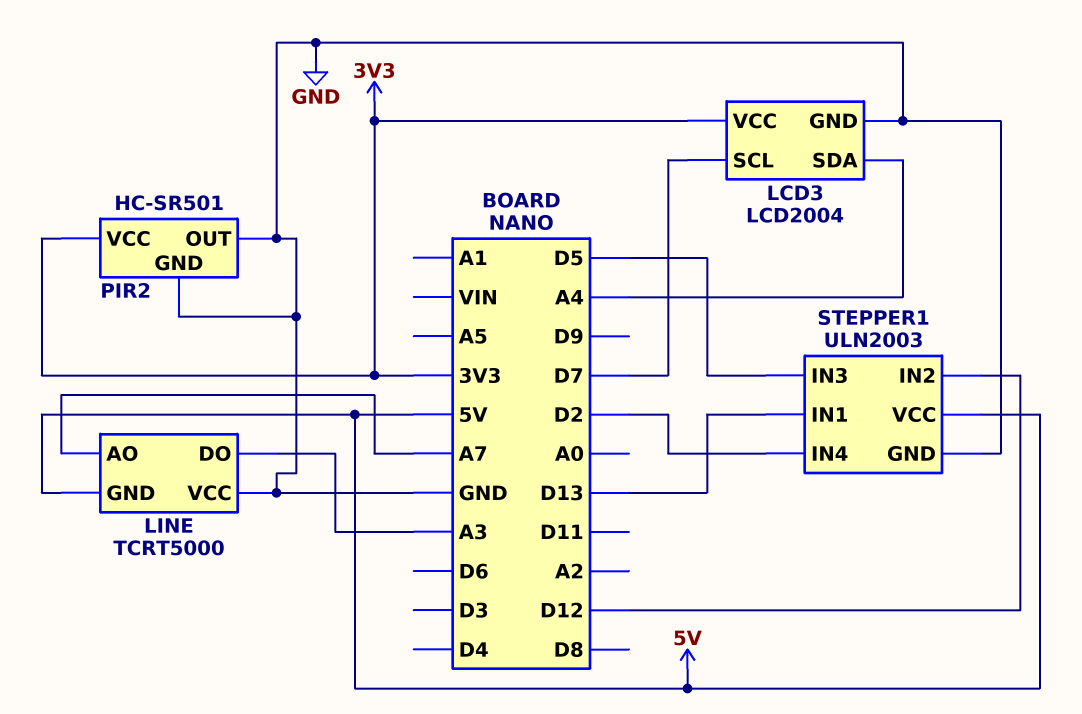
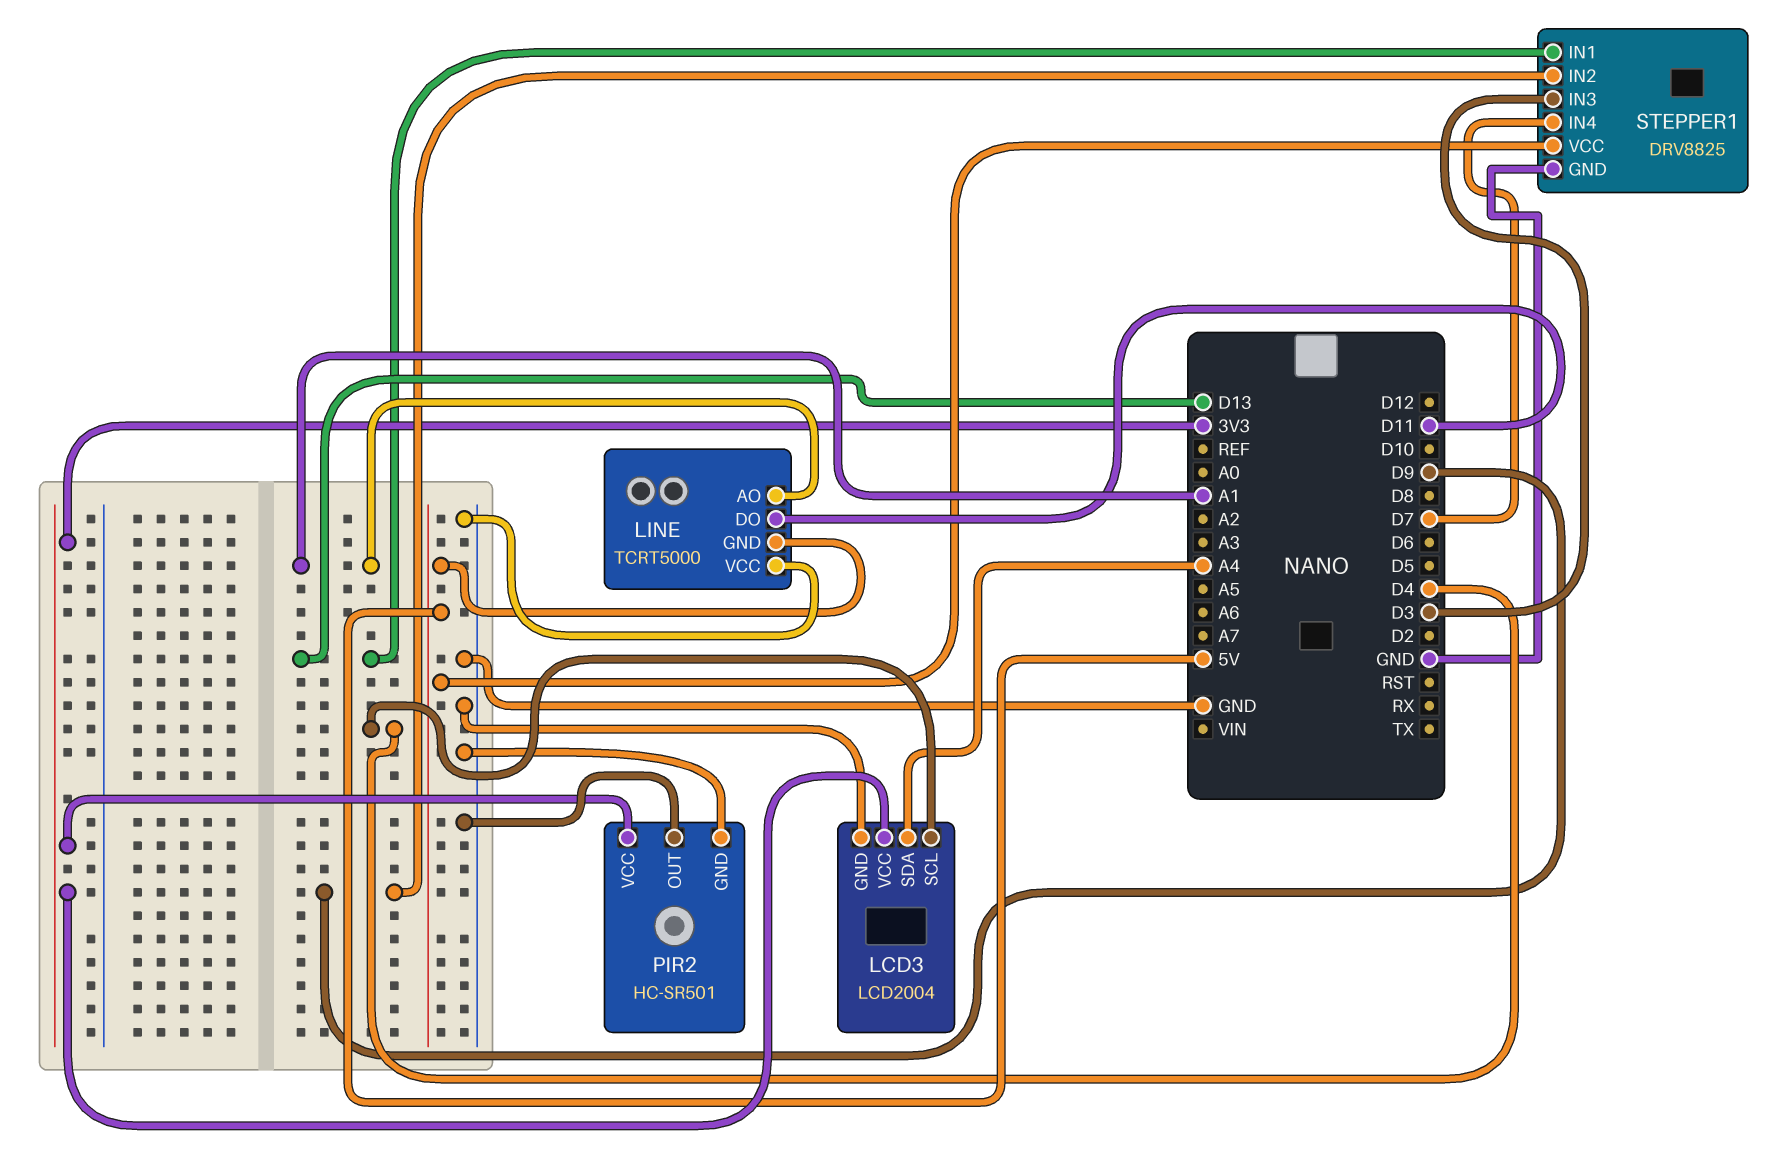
LCD3 pin SCL: D7 -> D4
LINE pin AO: A7 -> A1
LINE pin DO: A3 -> D11
STEPPER1: ULN2003 -> DRV8825
STEPPER1 pin IN2: D12 -> D9
STEPPER1 pin IN3: D5 -> D3
STEPPER1 pin IN4: D2 -> D7

